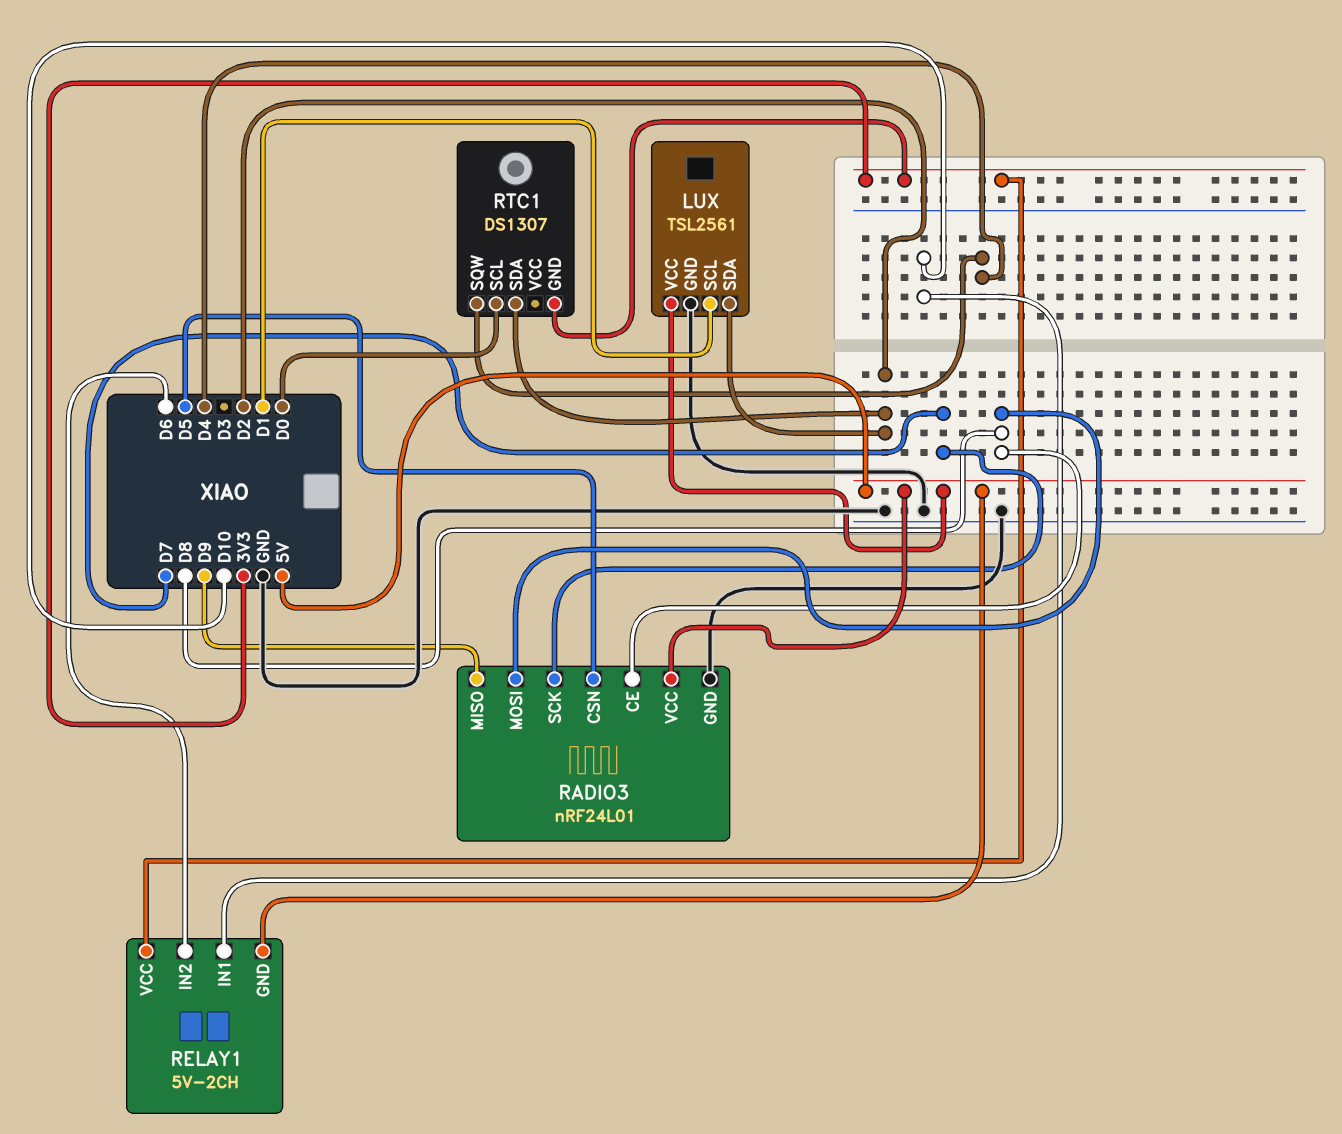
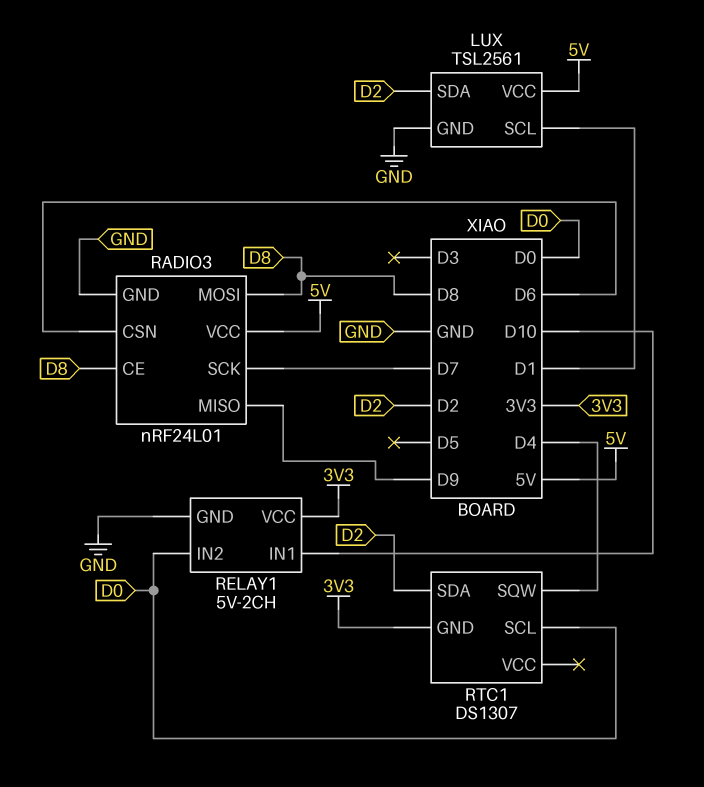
RADIO3 pin CSN: D5 -> D6
RELAY1 pin GND: 5V -> GND
RELAY1 pin IN2: D6 -> D0

